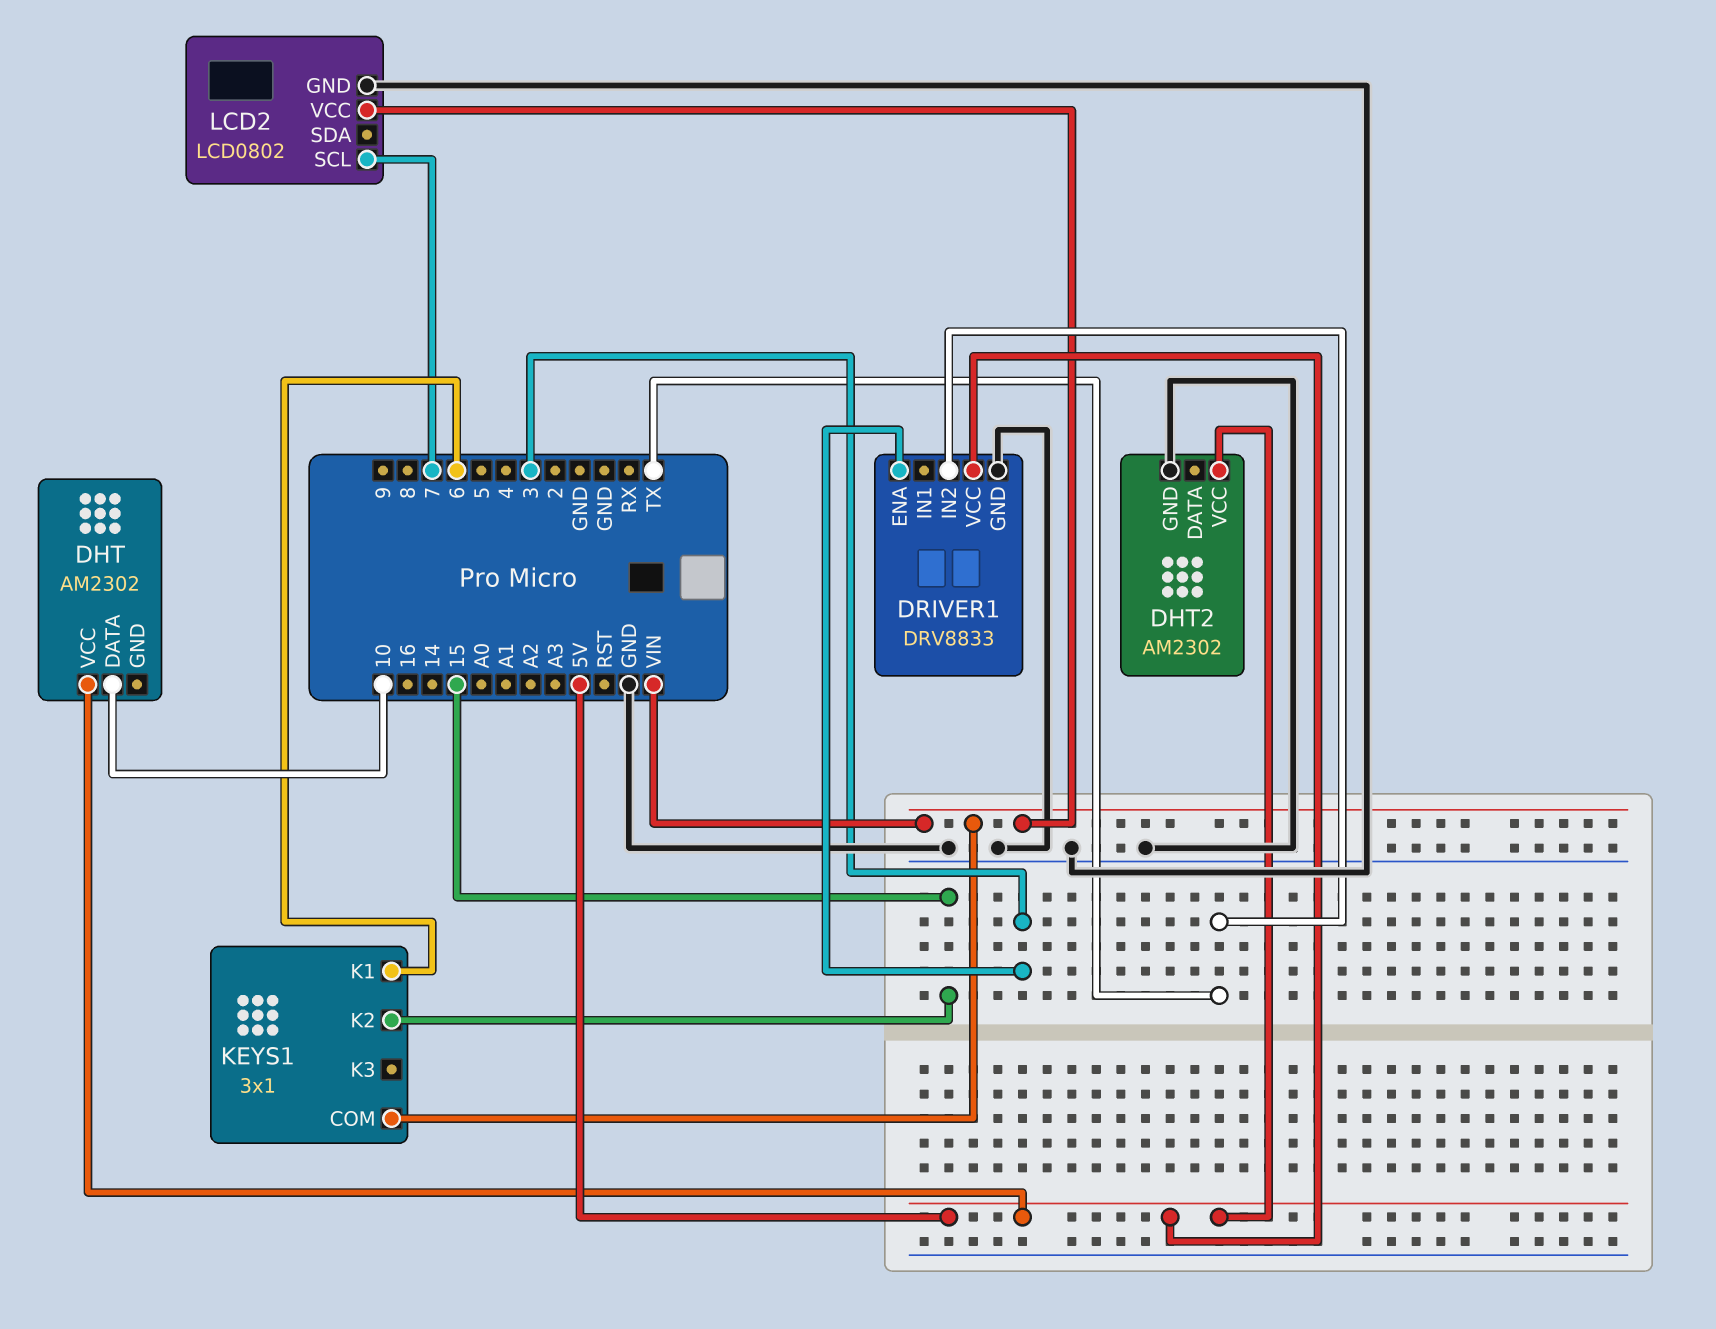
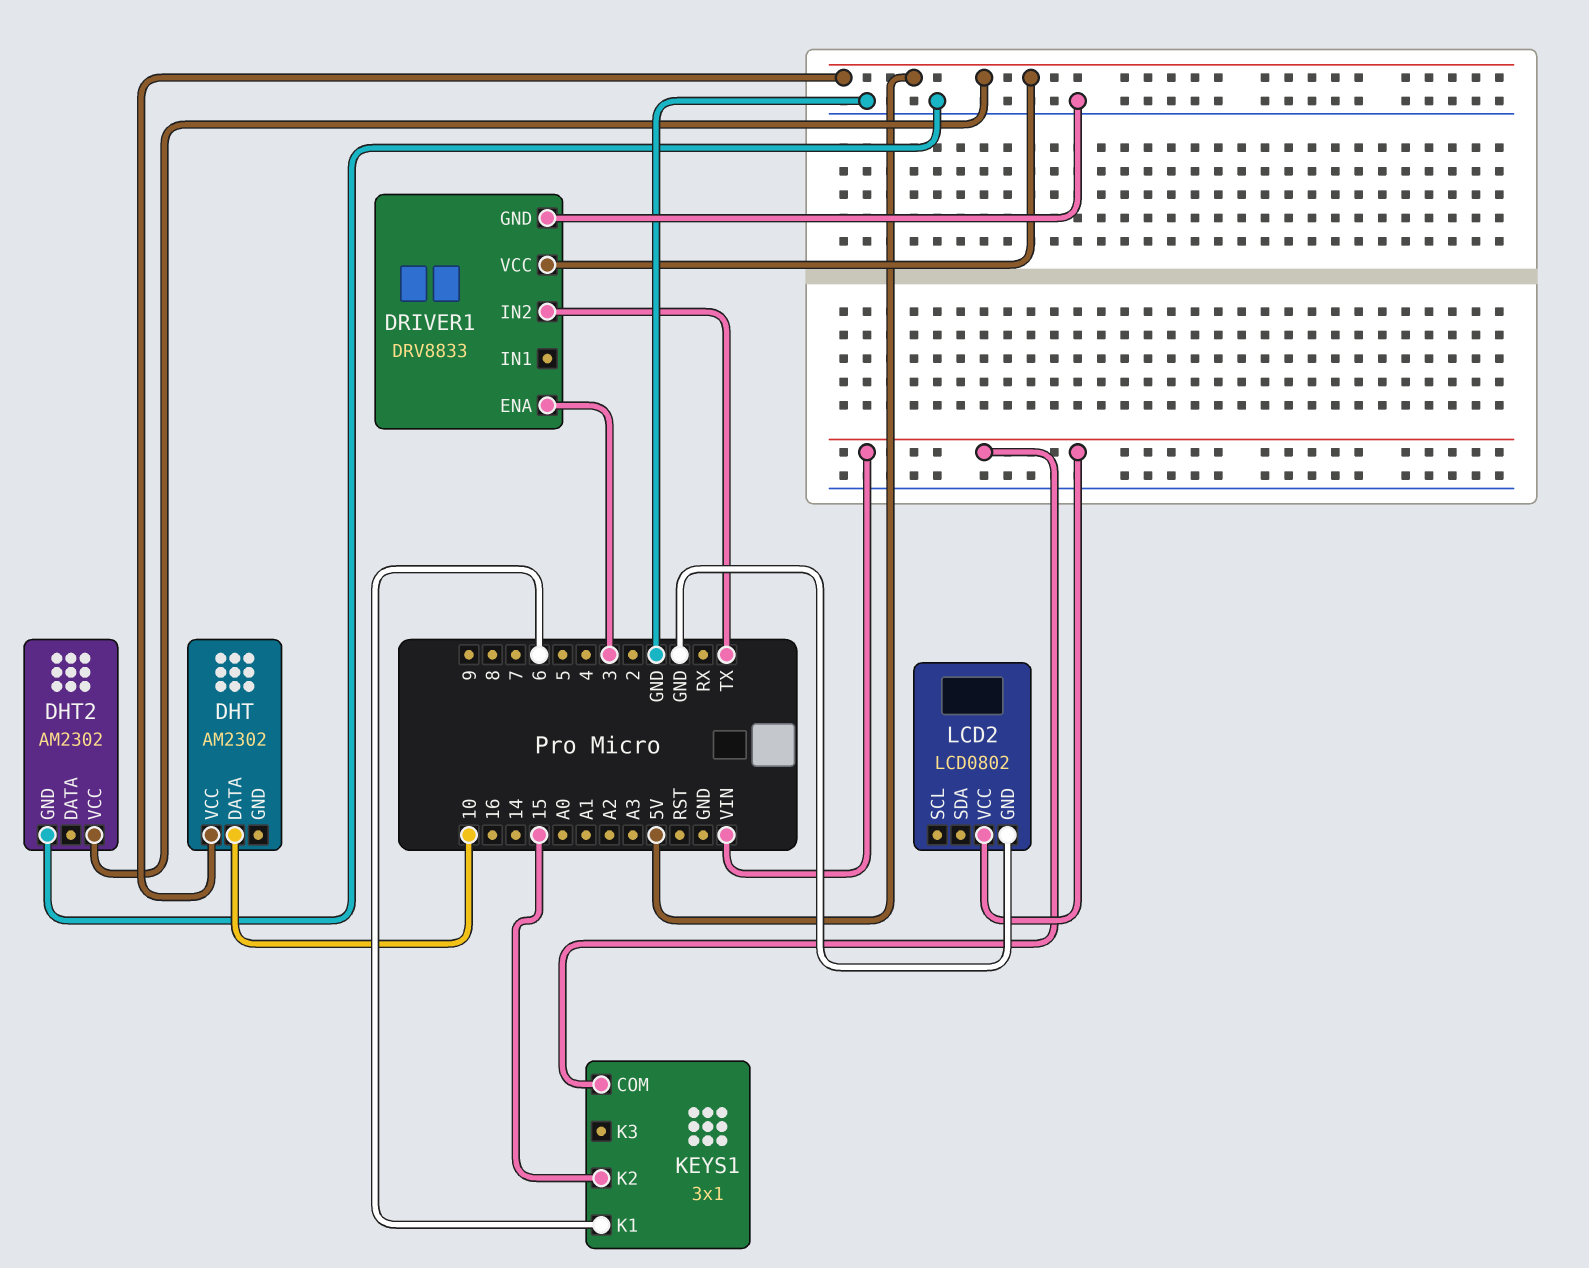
LCD2 pin SCL: 7 -> none

